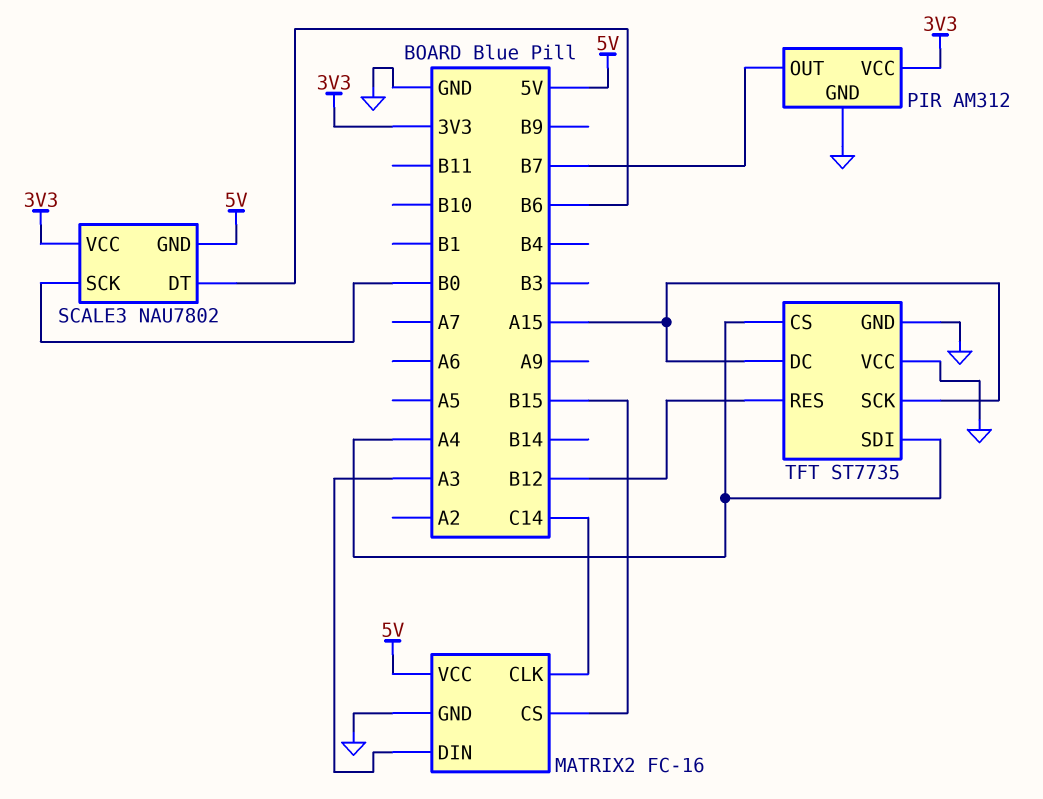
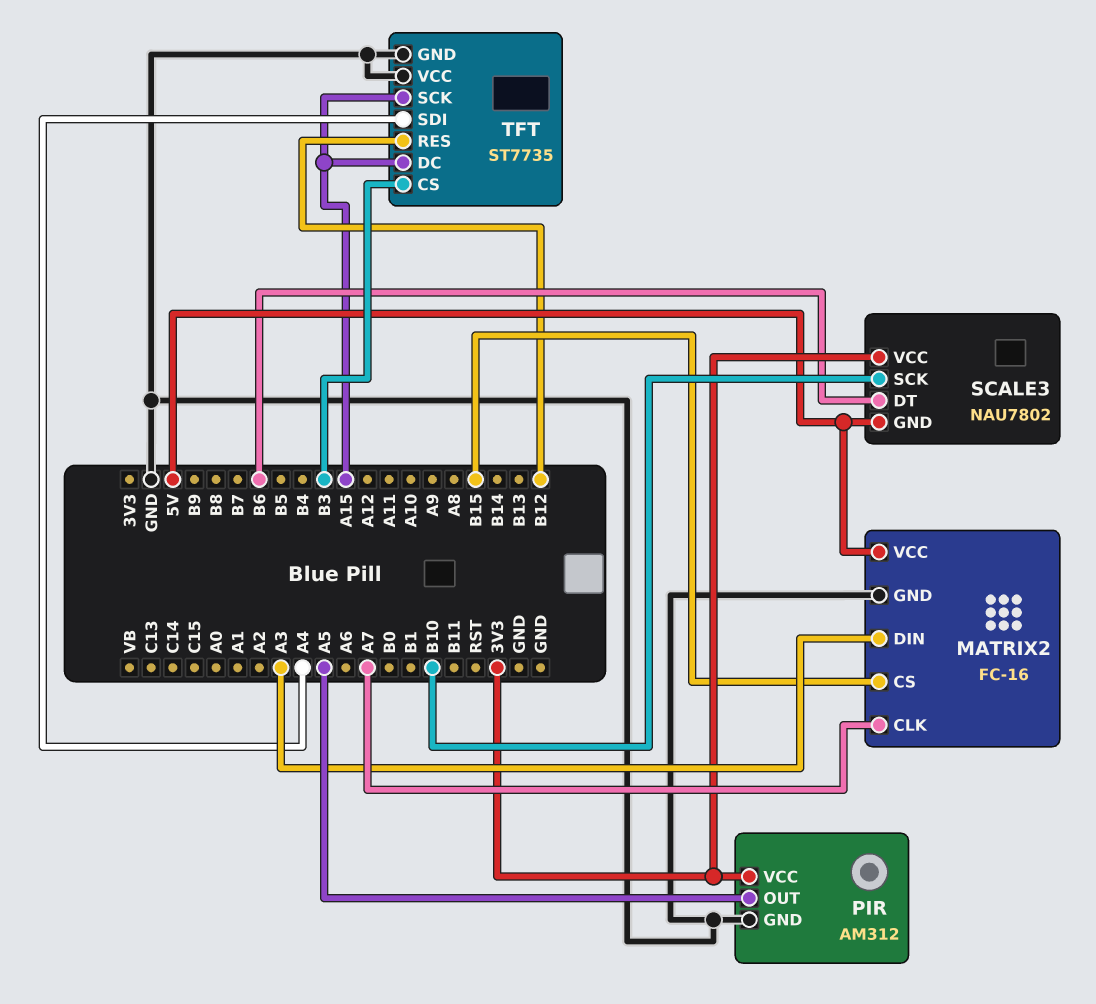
MATRIX2 pin CLK: C14 -> A7
PIR pin OUT: B7 -> A5
SCALE3 pin SCK: B0 -> B10
TFT pin CS: A4 -> B3

